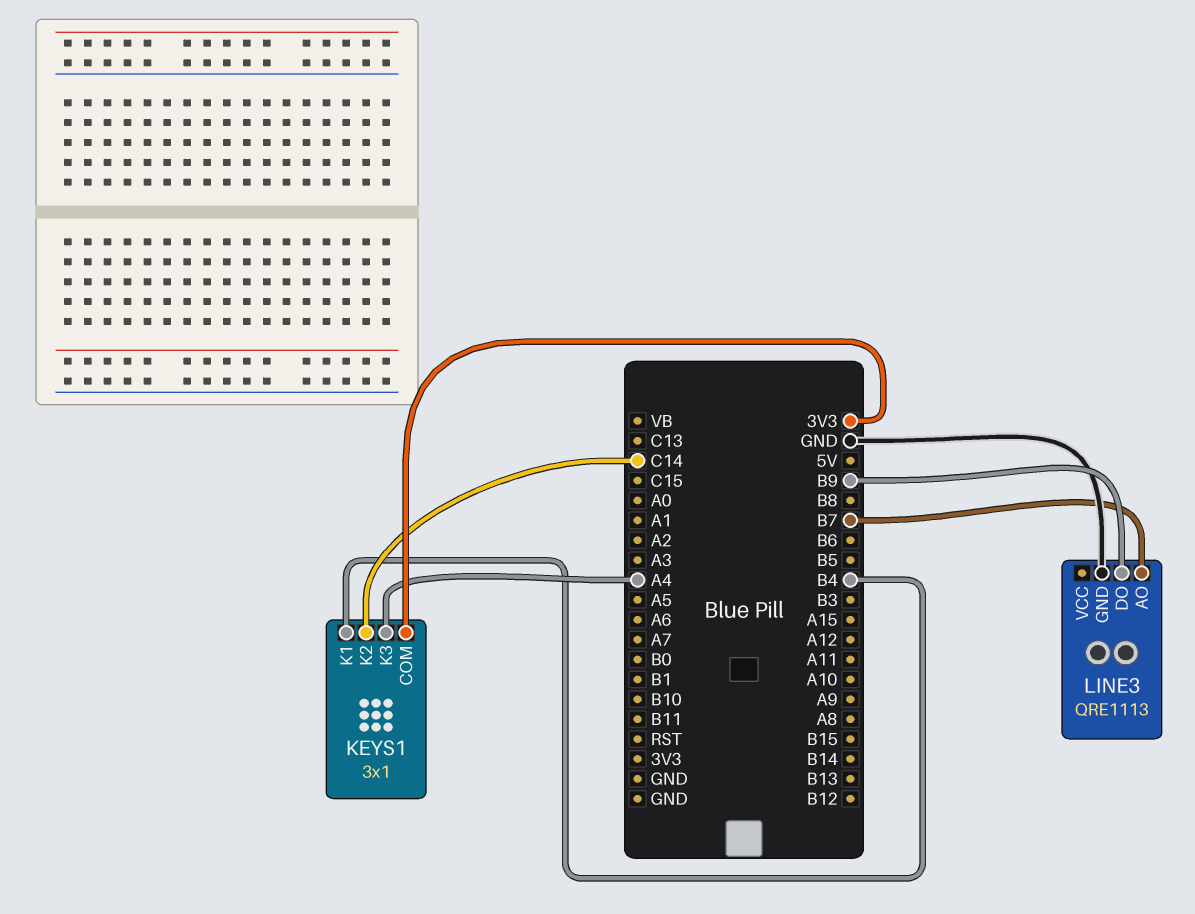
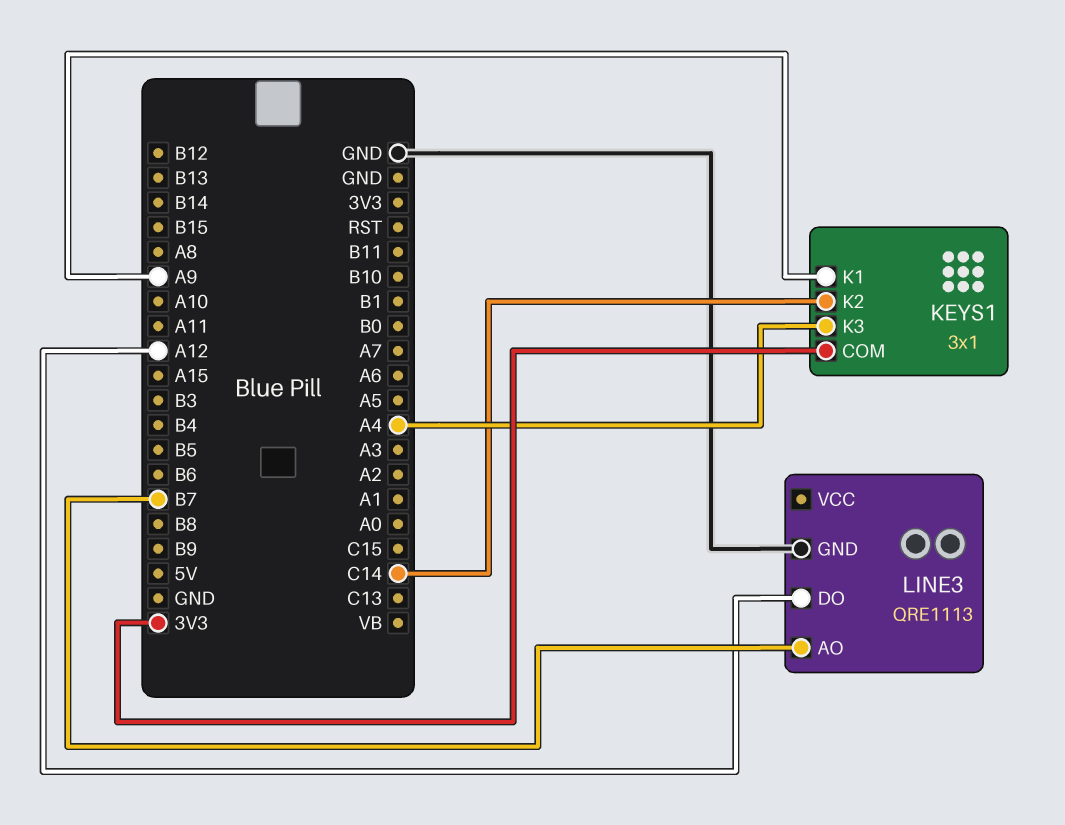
KEYS1 pin K1: B4 -> A9
LINE3 pin DO: B9 -> A12

